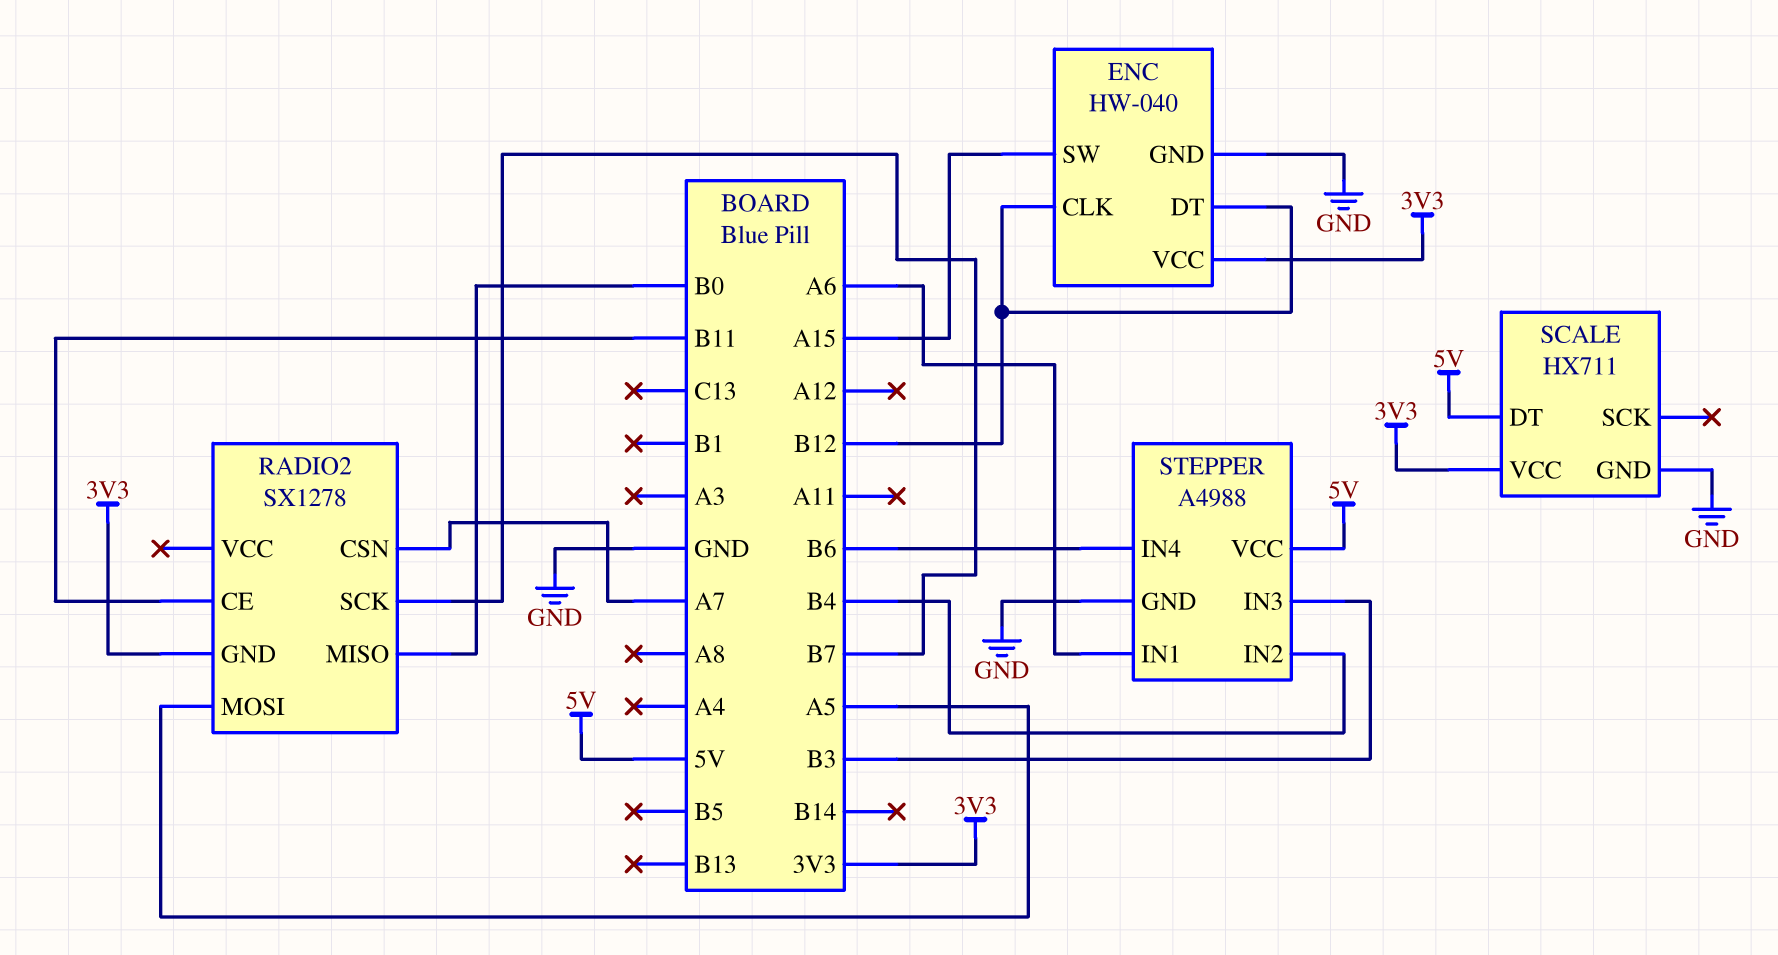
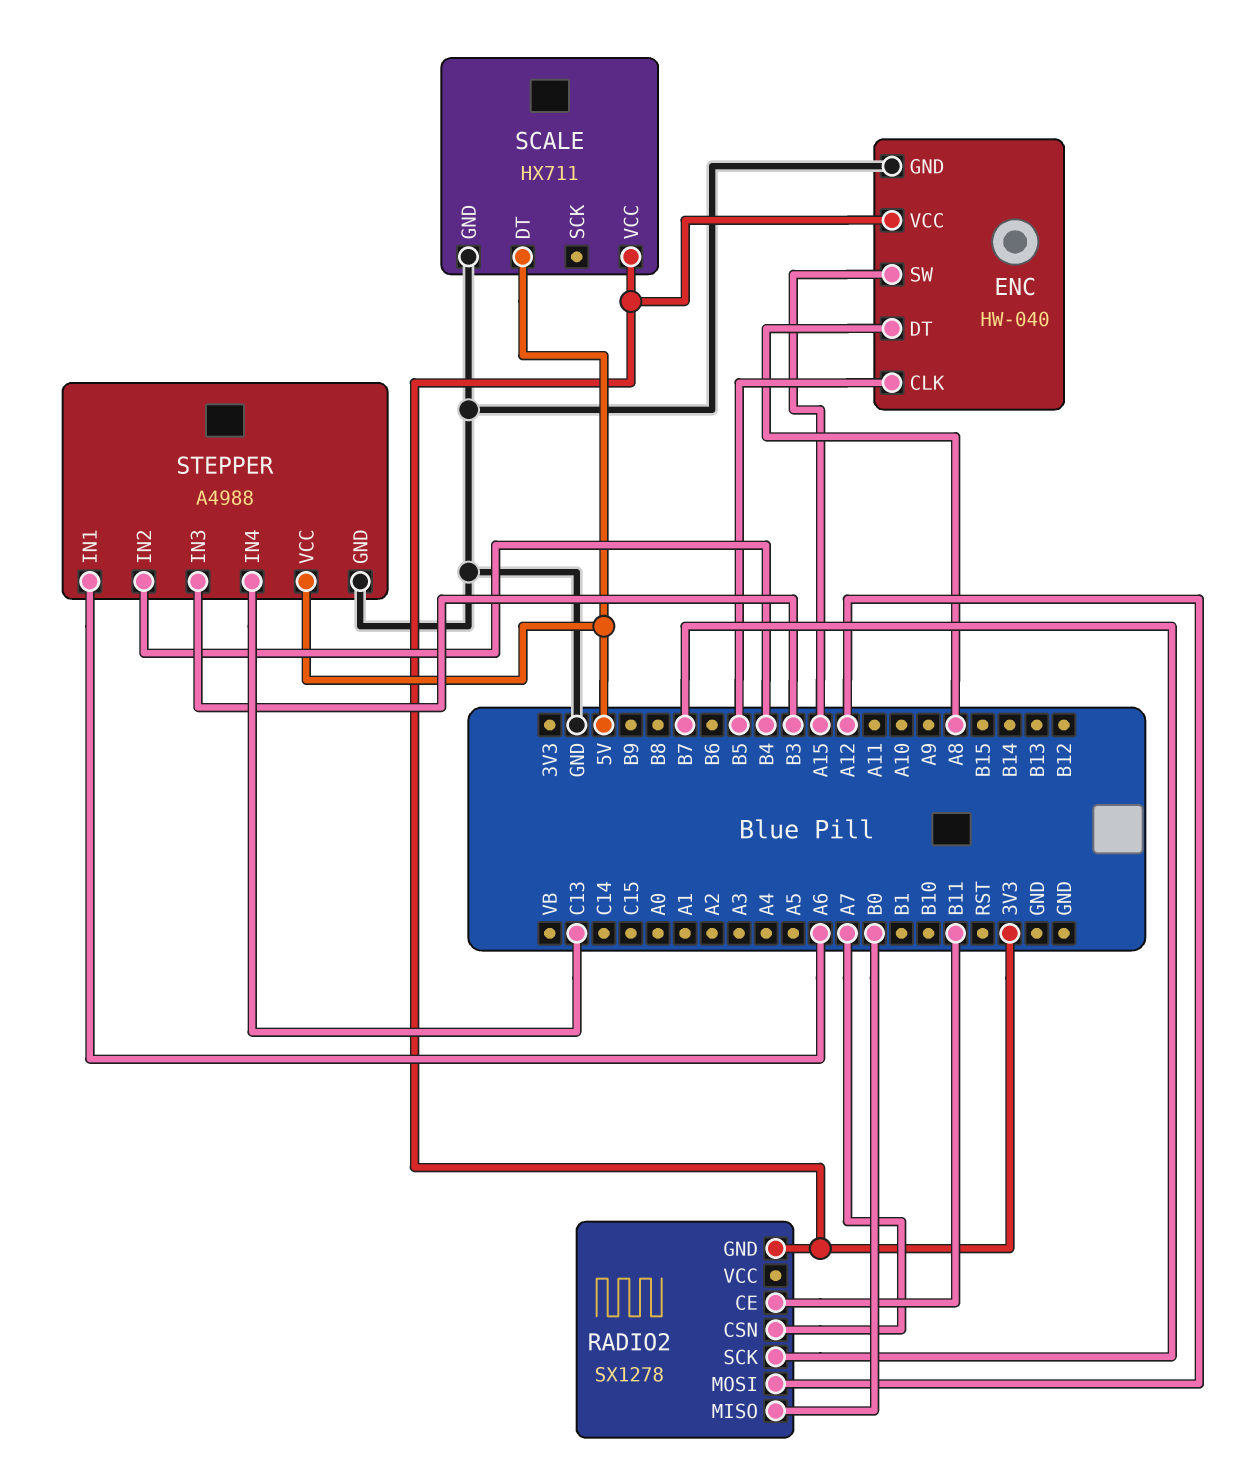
ENC pin CLK: B12 -> B5
ENC pin DT: B12 -> A8
RADIO2 pin MOSI: A5 -> A12
STEPPER pin IN4: B6 -> C13

